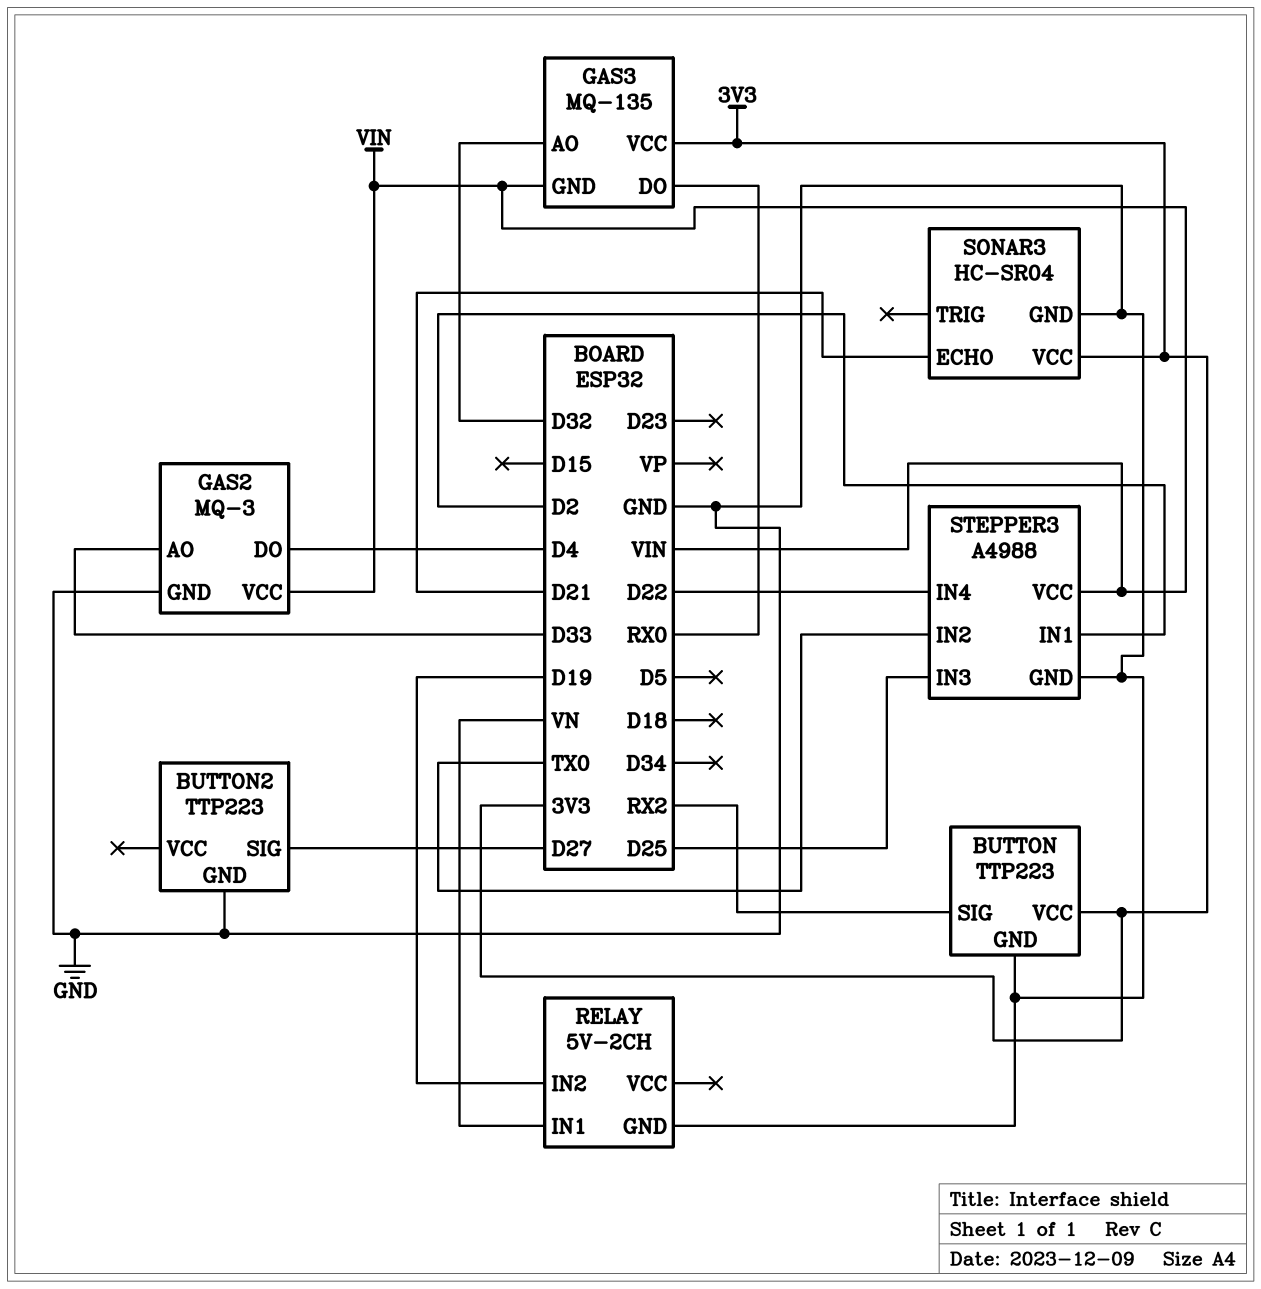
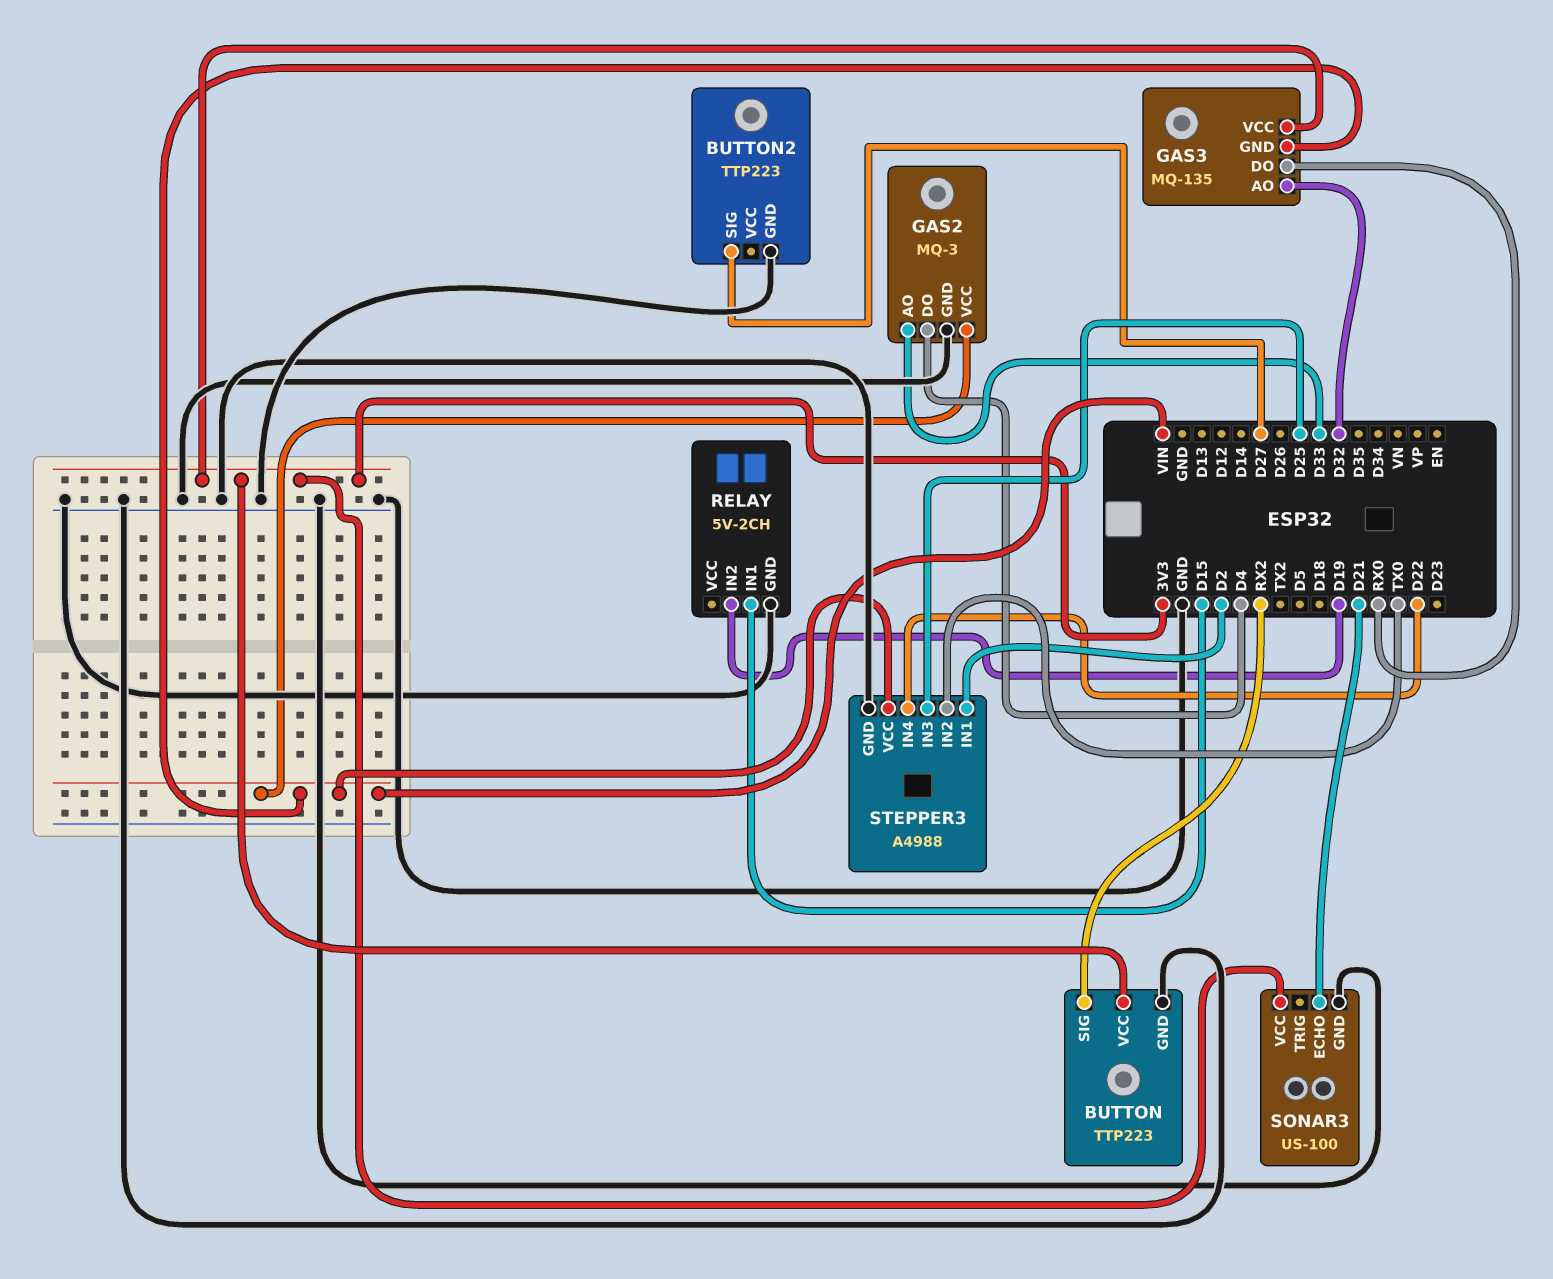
RELAY pin IN1: VN -> D15
SONAR3: HC-SR04 -> US-100

